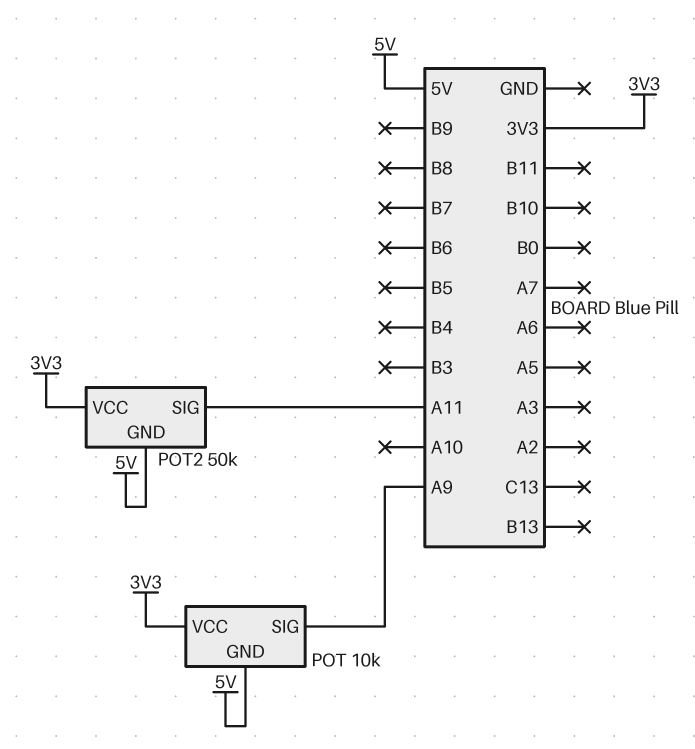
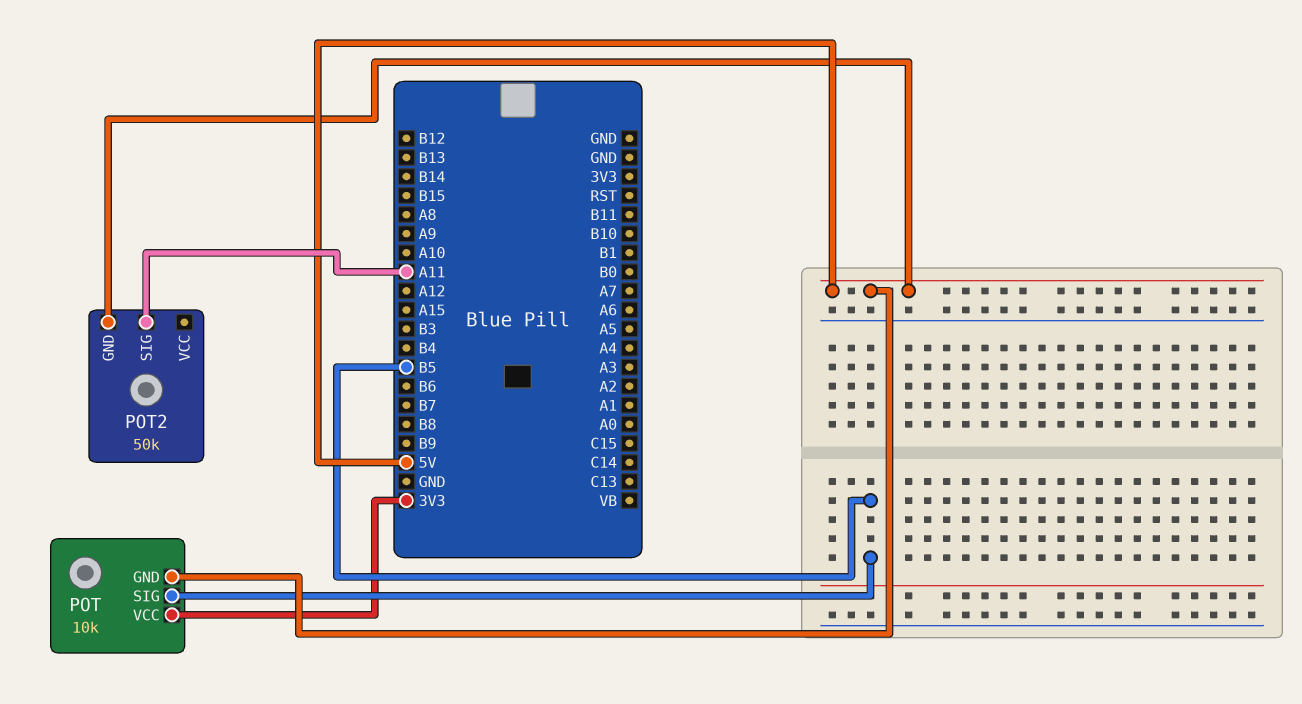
POT pin SIG: A9 -> B5
POT2 pin VCC: 3V3 -> none

